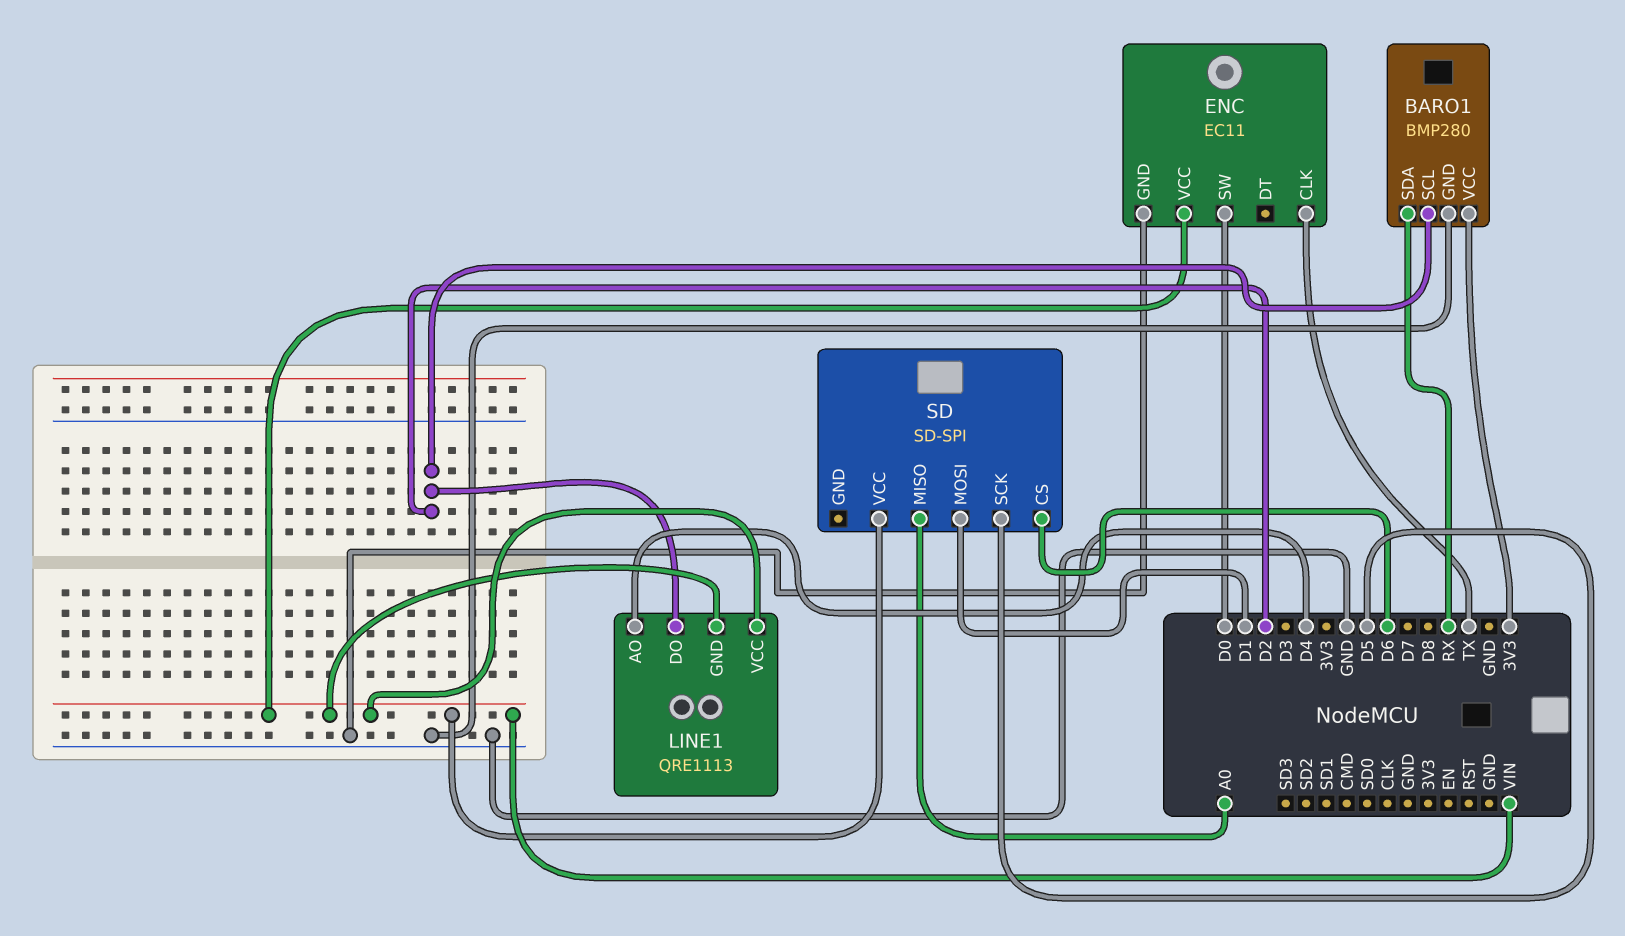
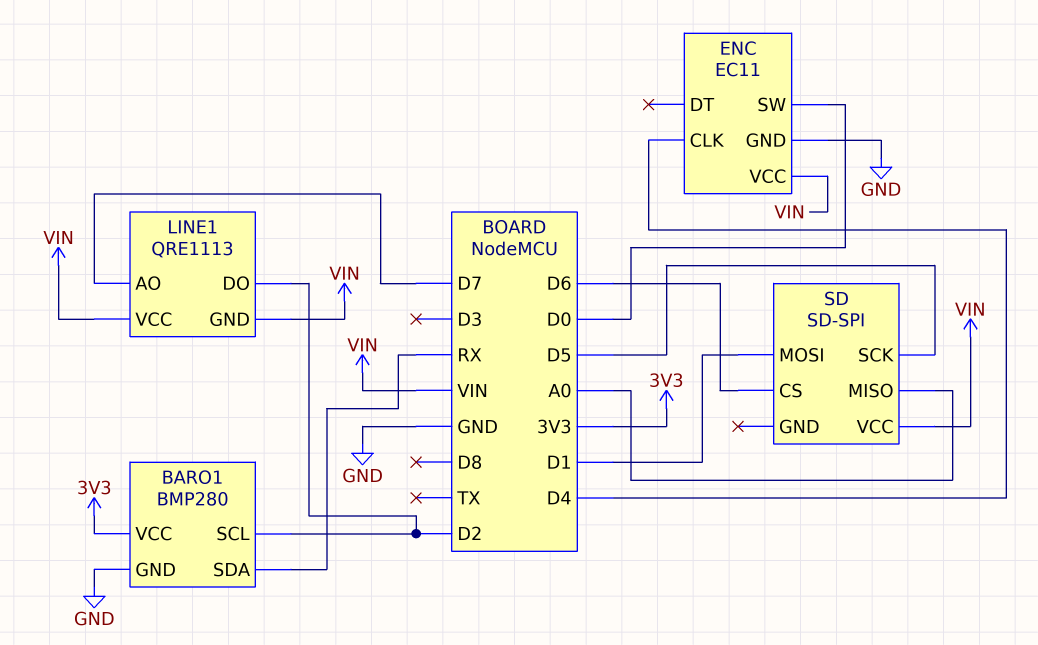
ENC pin CLK: TX -> D4
LINE1 pin AO: D4 -> D7

